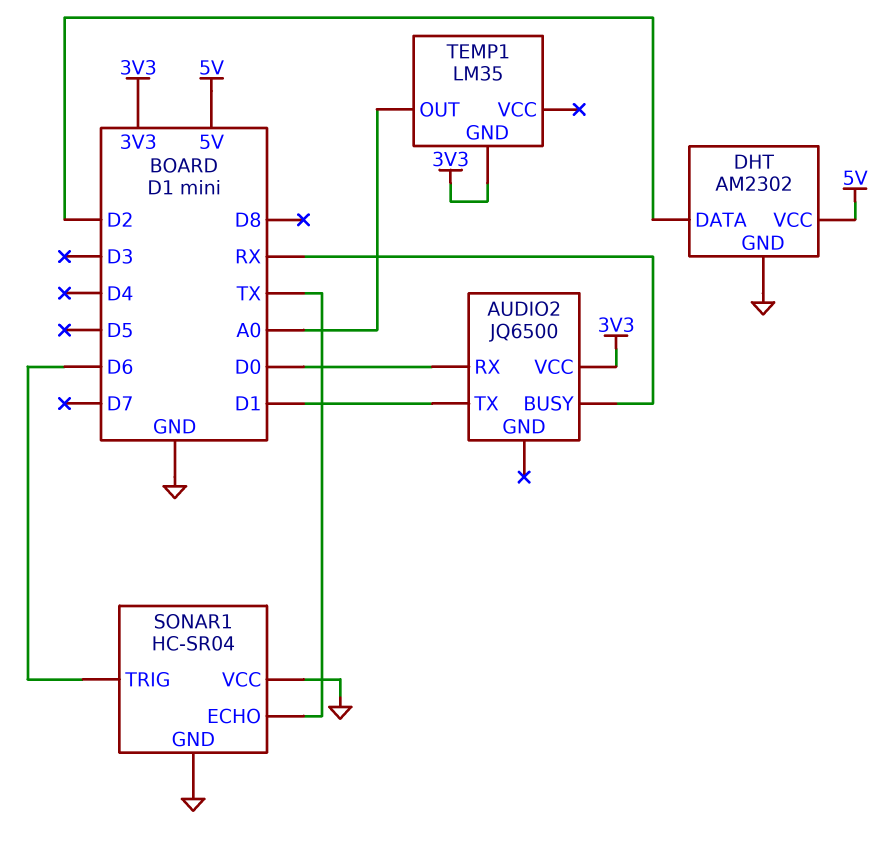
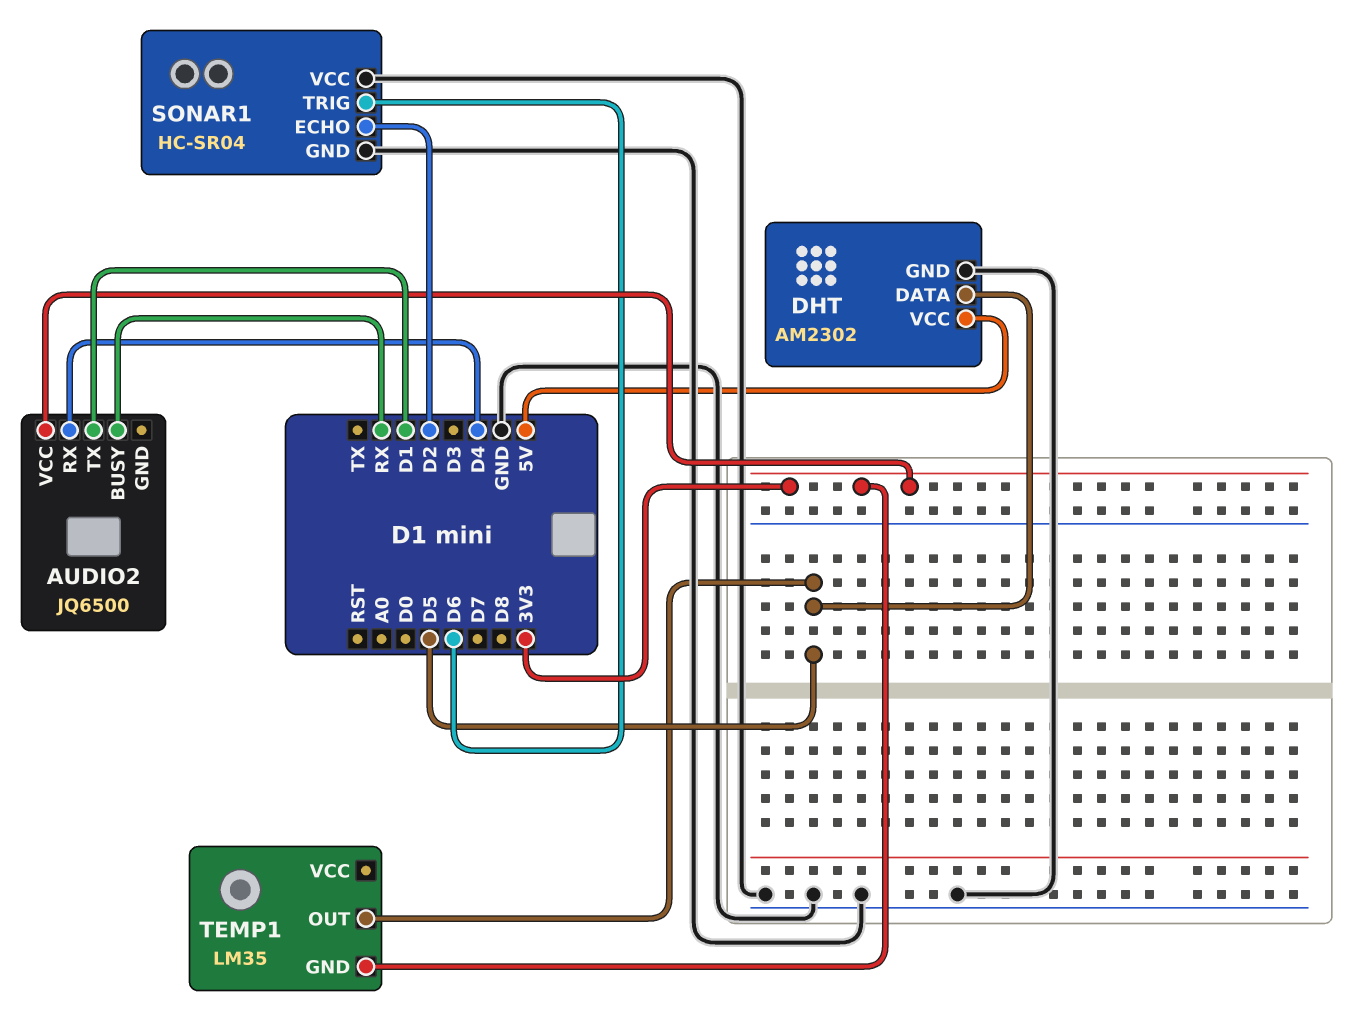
AUDIO2 pin RX: D0 -> D4
DHT pin DATA: D2 -> D5
SONAR1 pin ECHO: TX -> D2
TEMP1 pin OUT: A0 -> D5

